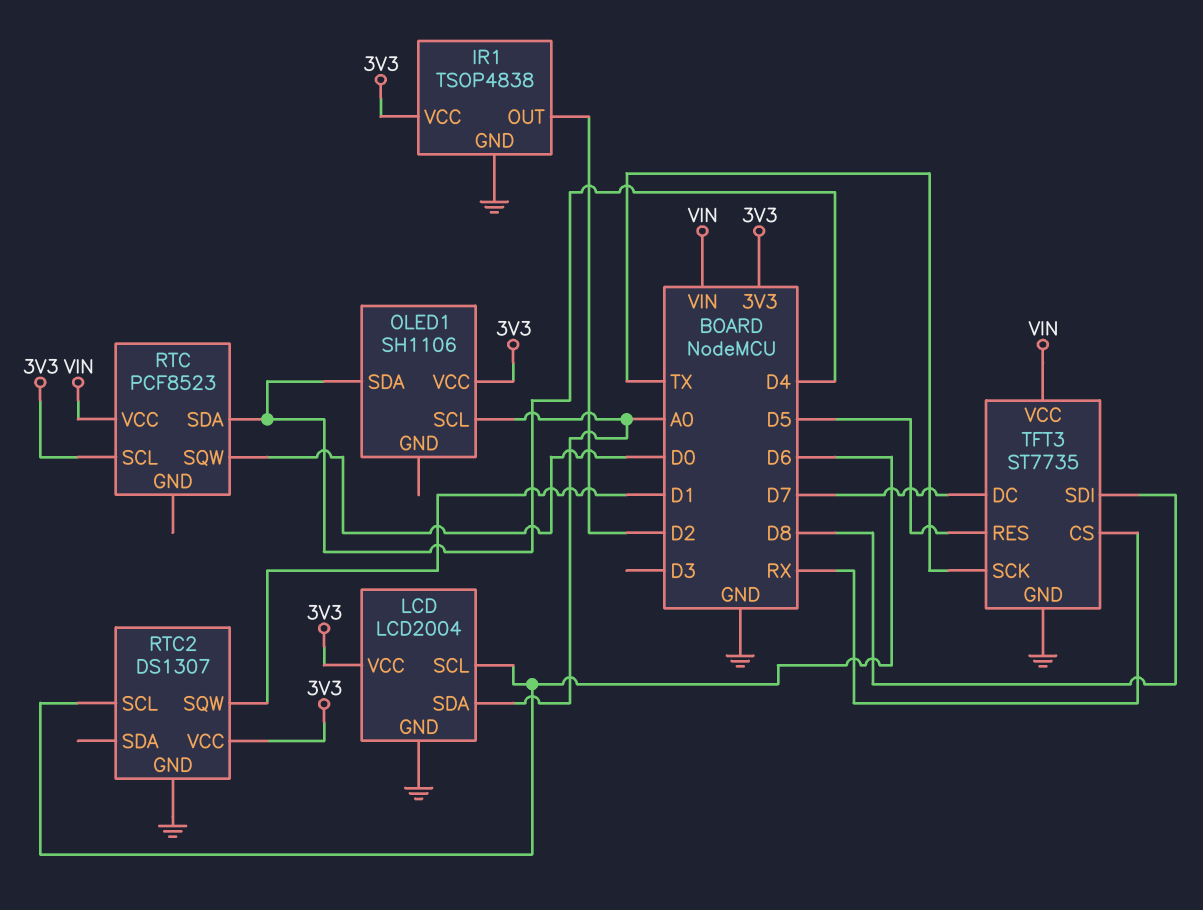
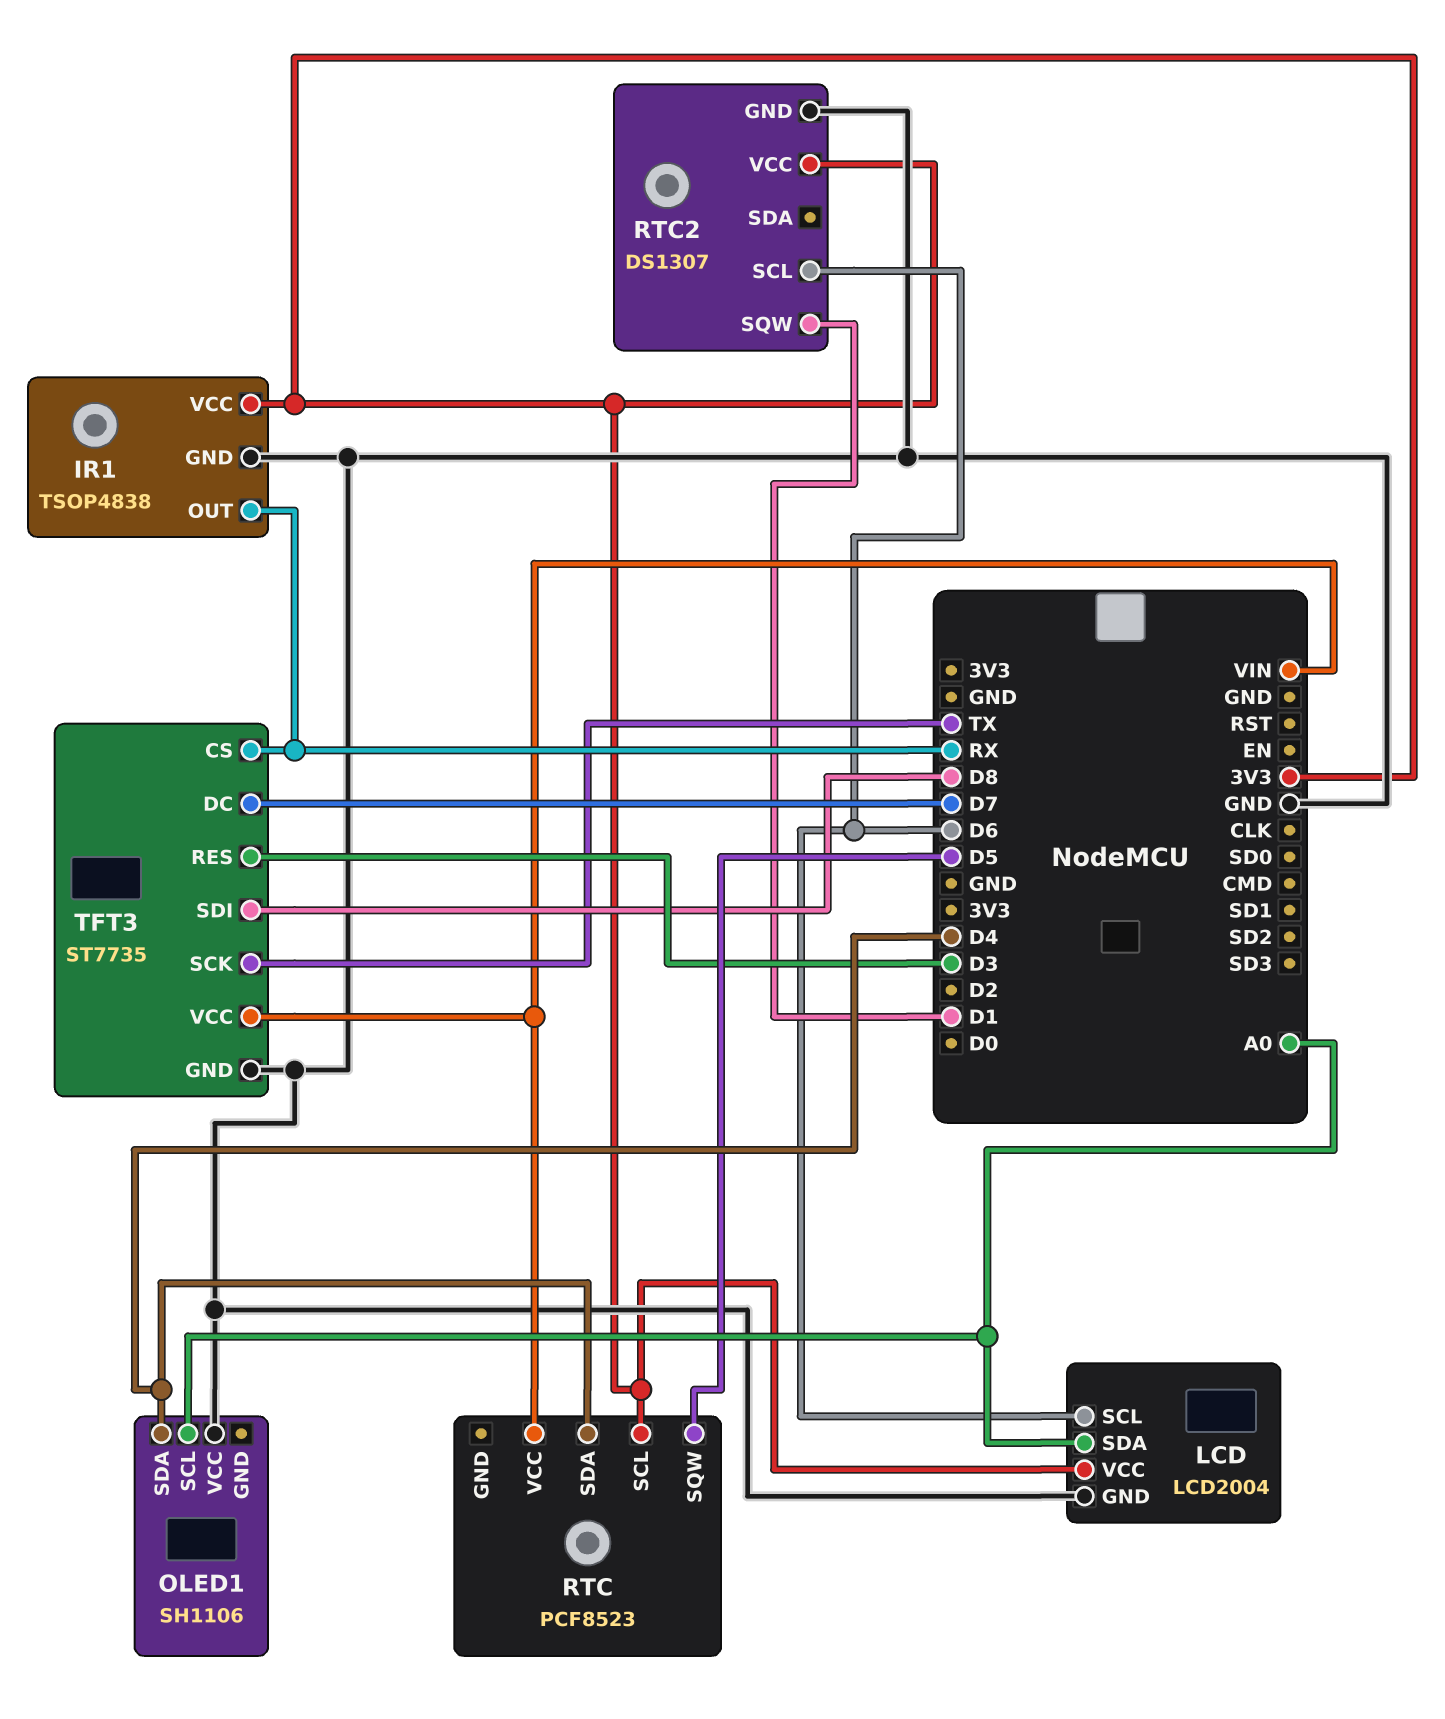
IR1 pin OUT: D2 -> RX
OLED1 pin VCC: 3V3 -> GND
RTC pin SQW: D0 -> D5
TFT3 pin RES: D5 -> D3

